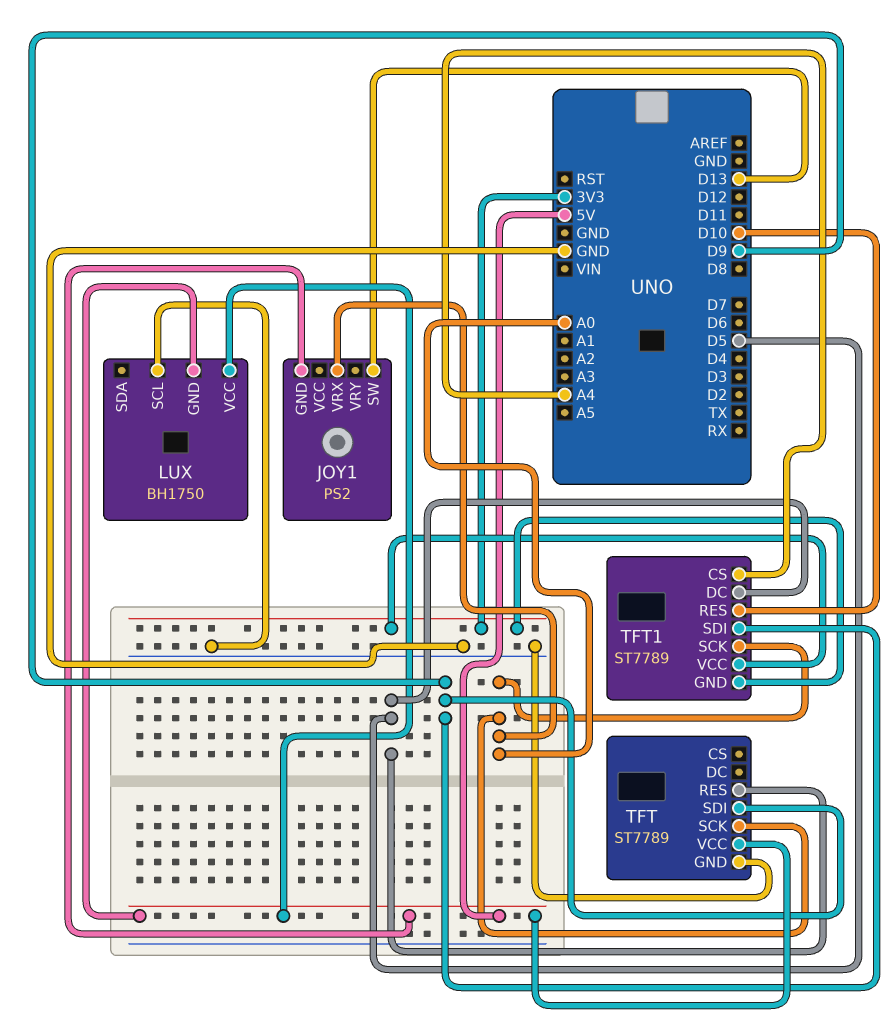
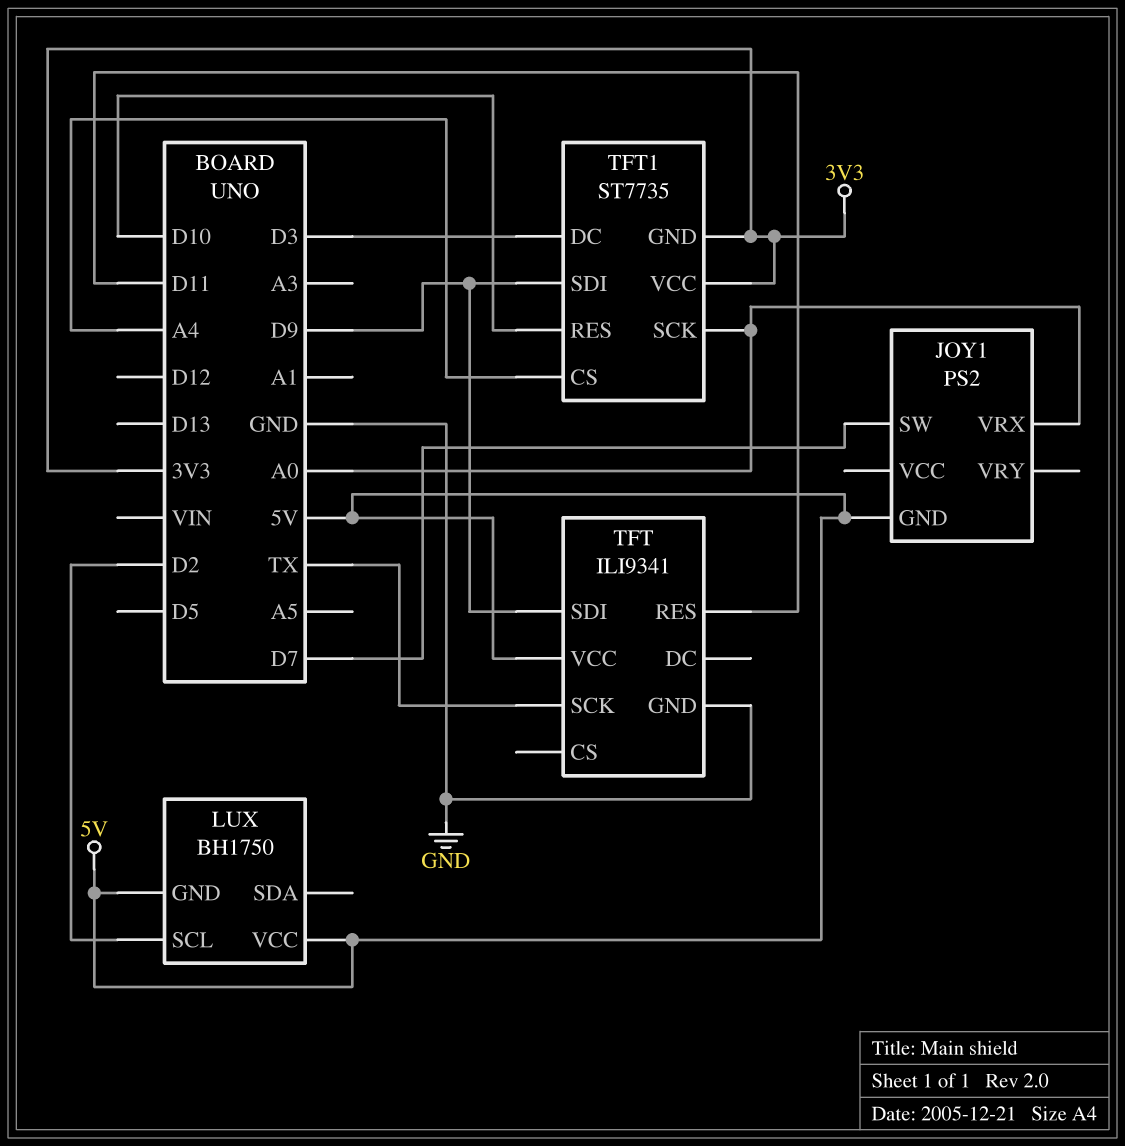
JOY1 pin SW: D13 -> D7
LUX pin SCL: GND -> D2
TFT: ST7789 -> ILI9341
TFT pin RES: D5 -> D11
TFT pin SCK: A0 -> TX
TFT1: ST7789 -> ST7735
TFT1 pin DC: D5 -> D3

